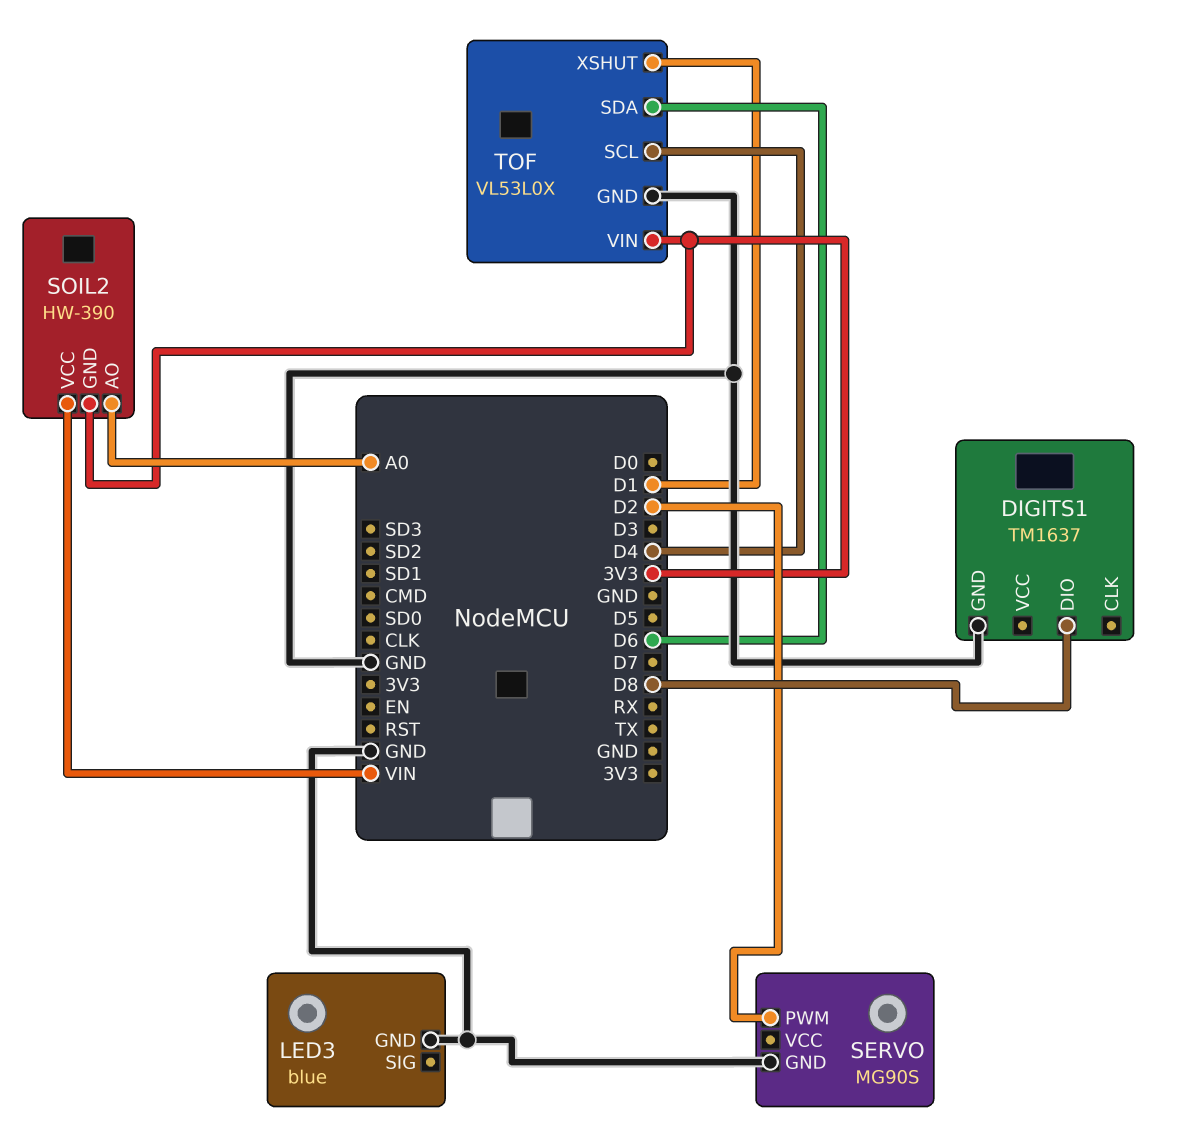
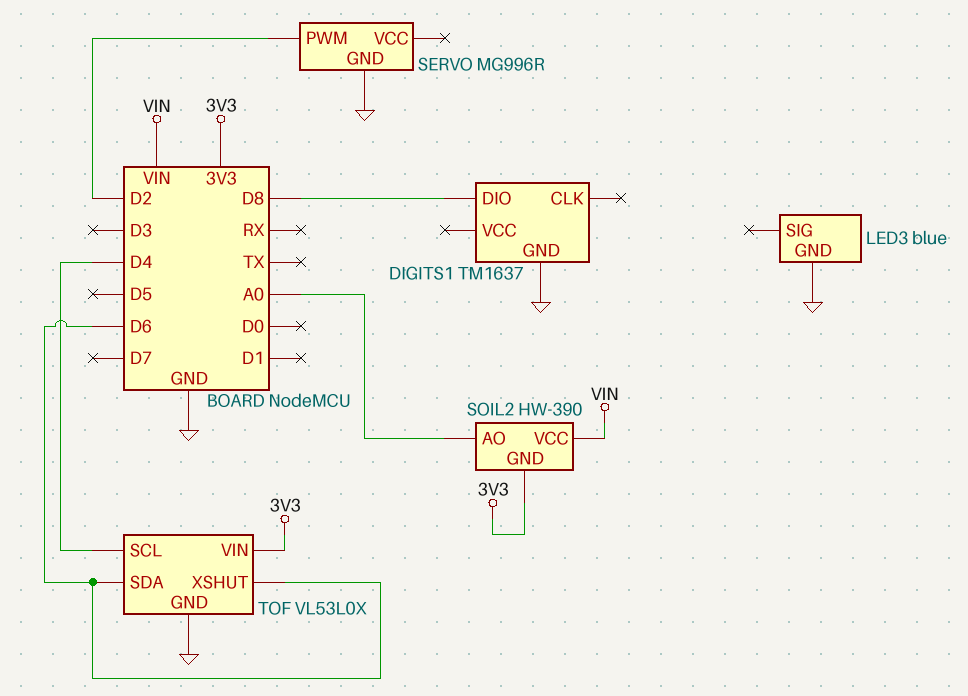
SERVO: MG90S -> MG996R
TOF pin XSHUT: D1 -> D6

